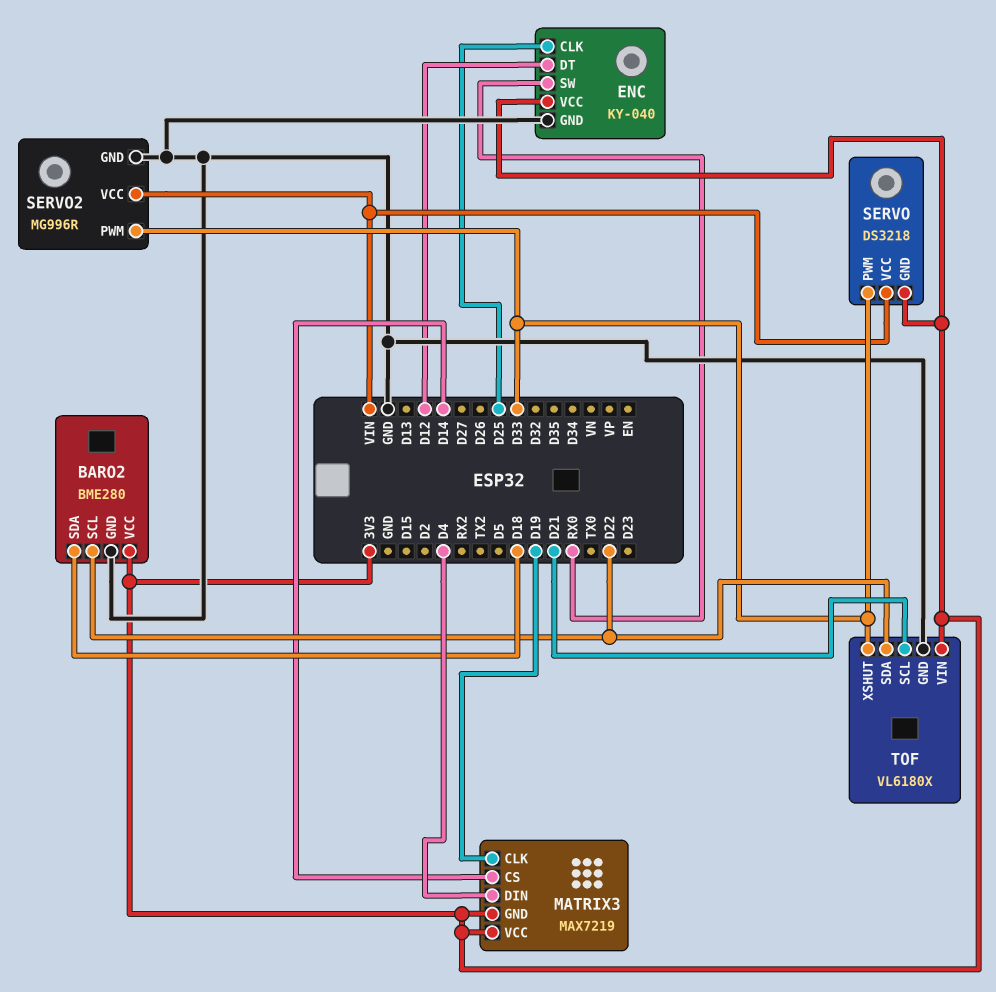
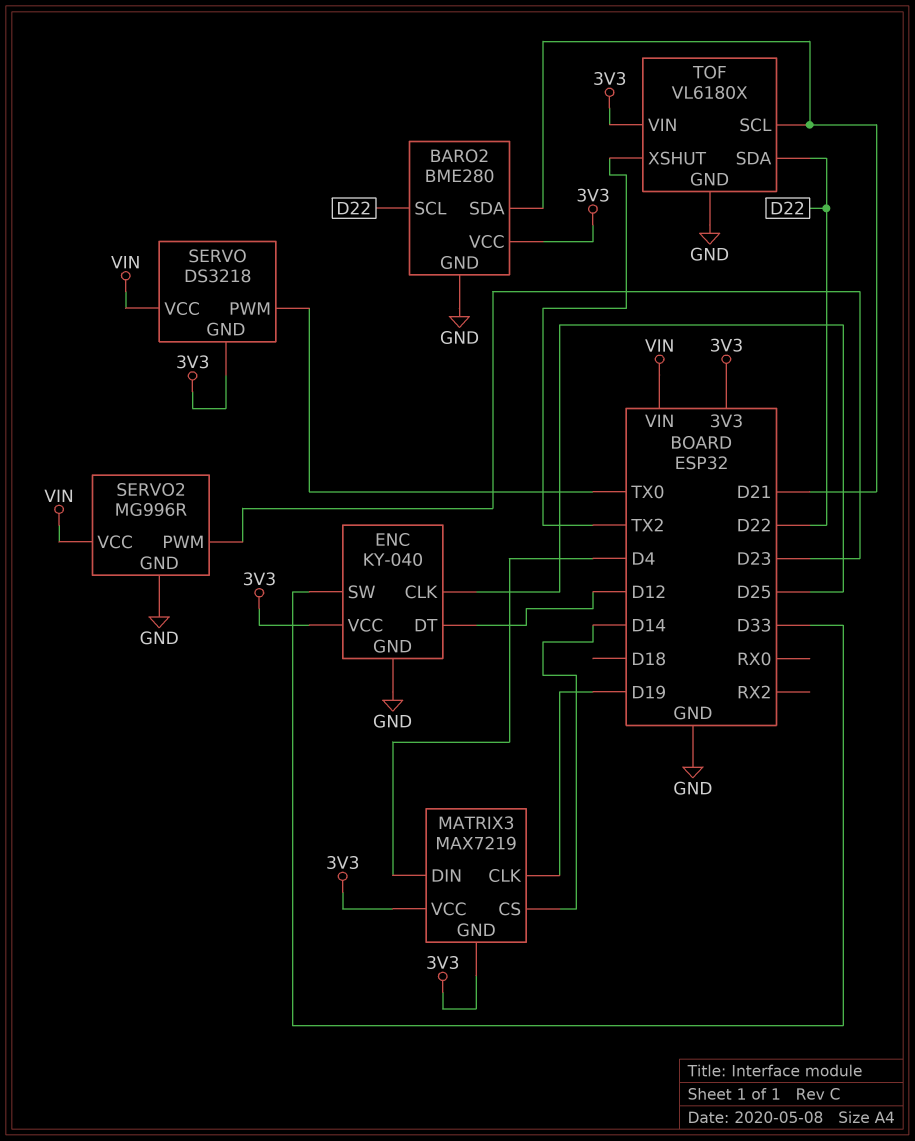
BARO2 pin SDA: D18 -> D21
ENC pin SW: RX0 -> D33
SERVO pin PWM: D33 -> TX0
SERVO2 pin PWM: D33 -> D23
TOF pin XSHUT: D33 -> TX2

